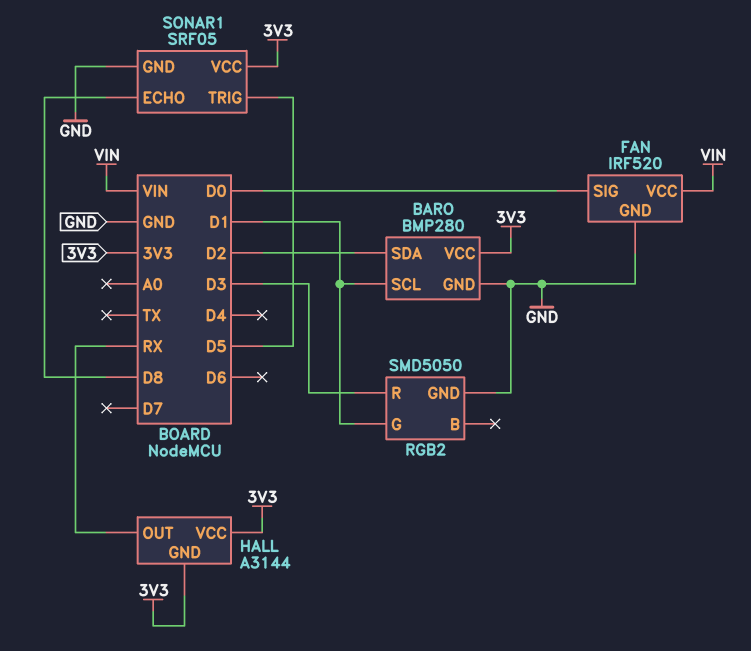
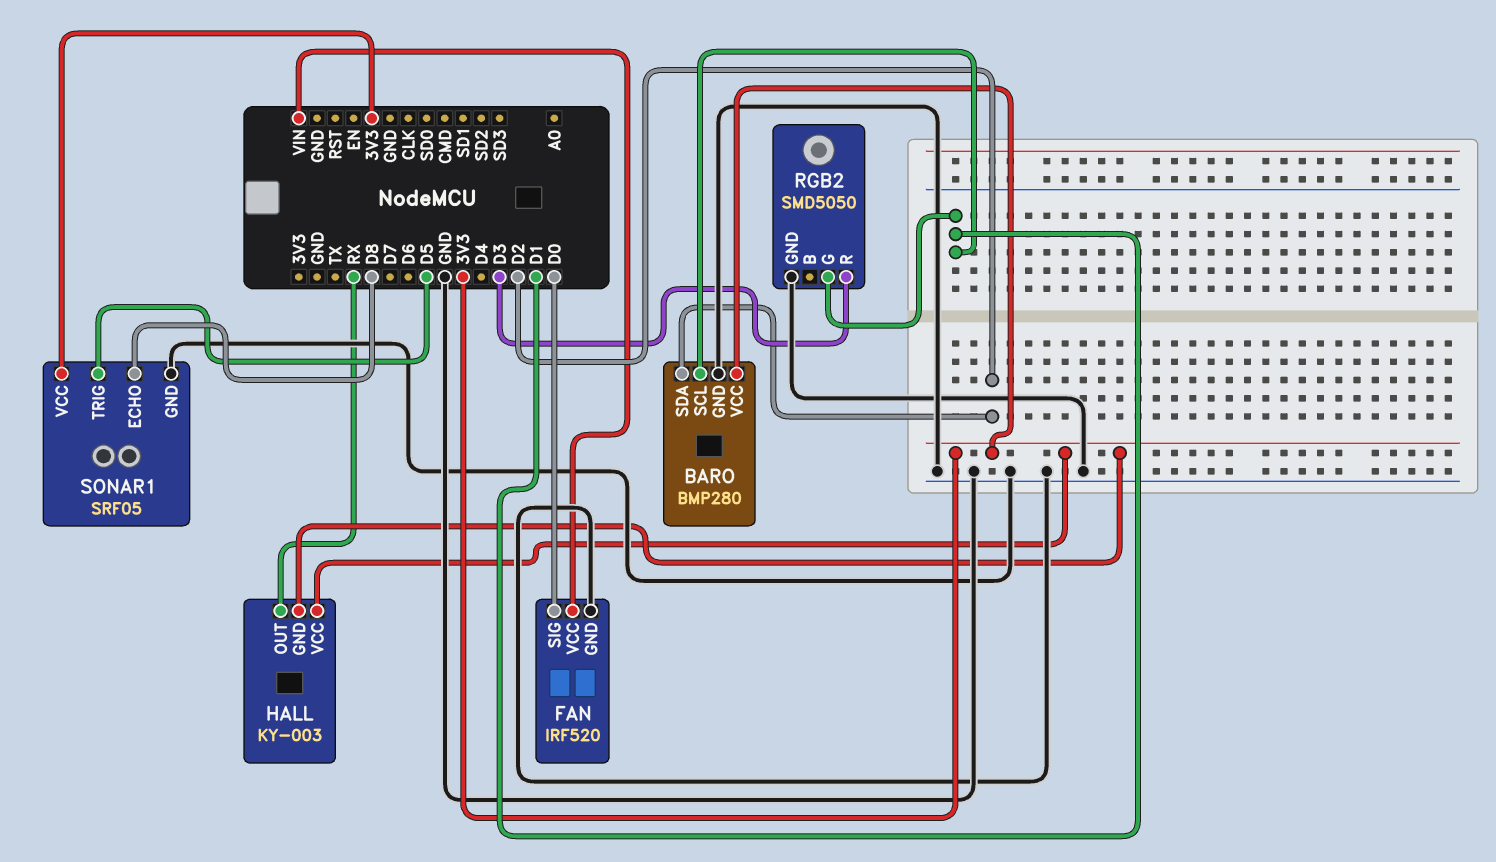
HALL: A3144 -> KY-003

